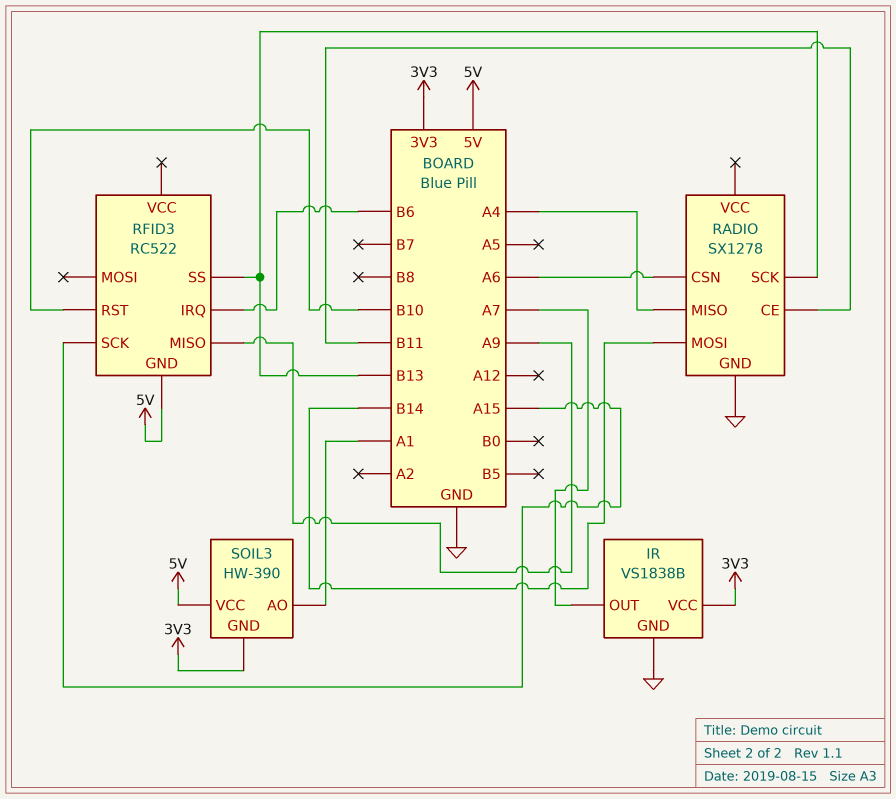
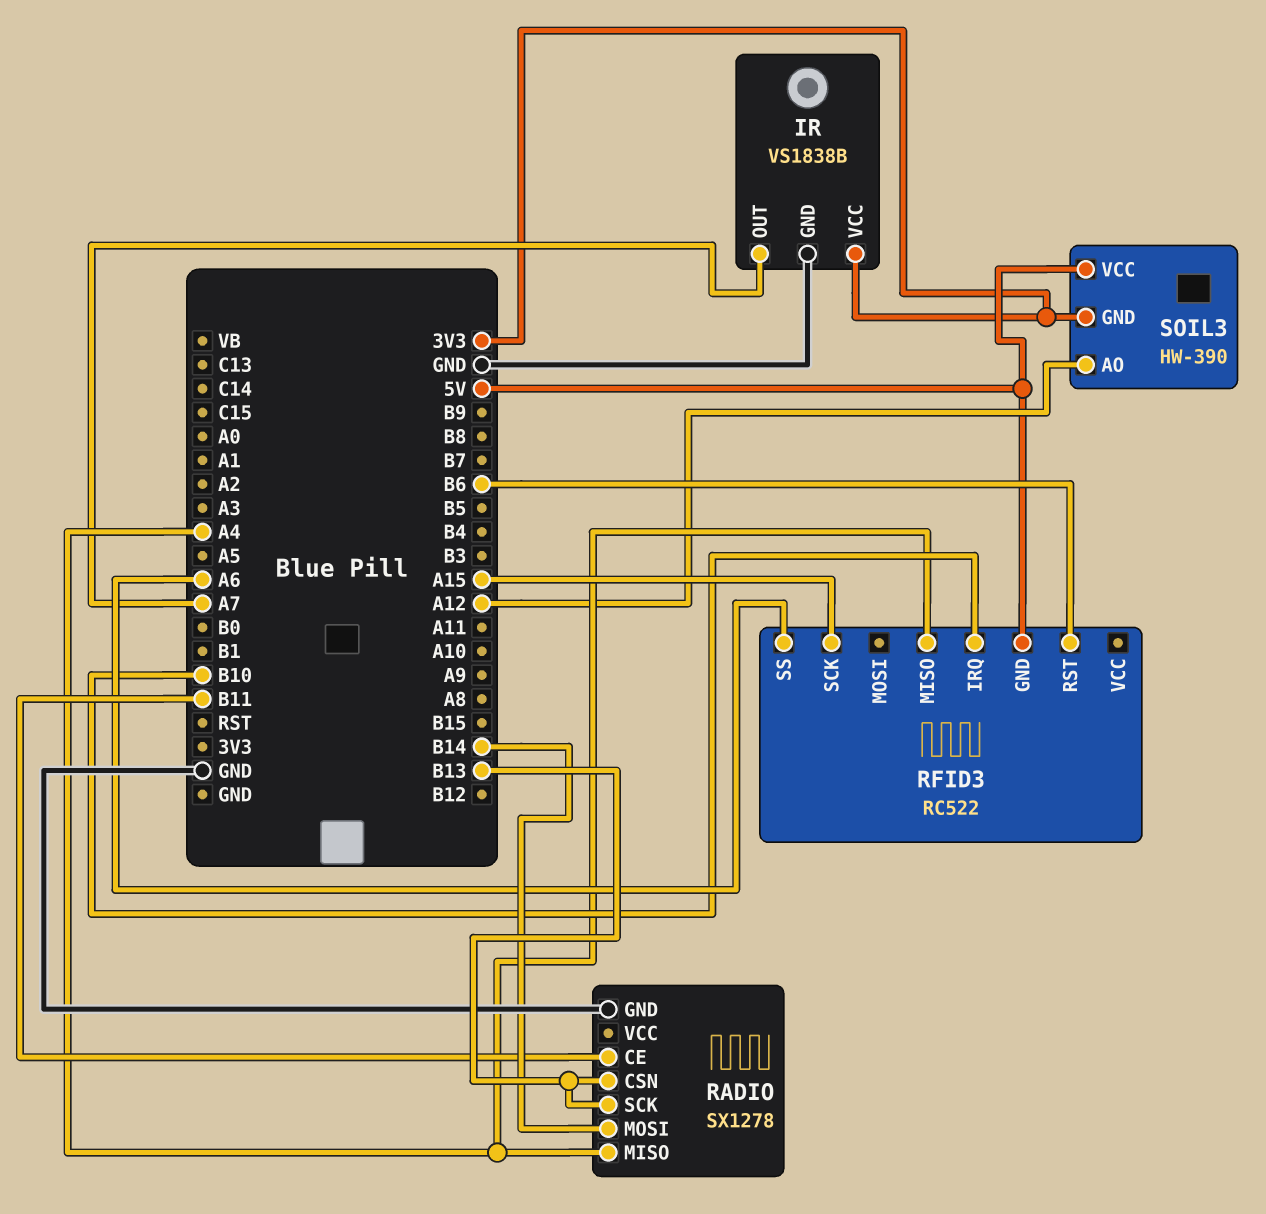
RADIO pin CSN: A6 -> B13
RFID3 pin IRQ: B6 -> B10
RFID3 pin MISO: A9 -> A4
RFID3 pin RST: B10 -> B6
RFID3 pin SS: B13 -> A6
SOIL3 pin AO: A1 -> A12

